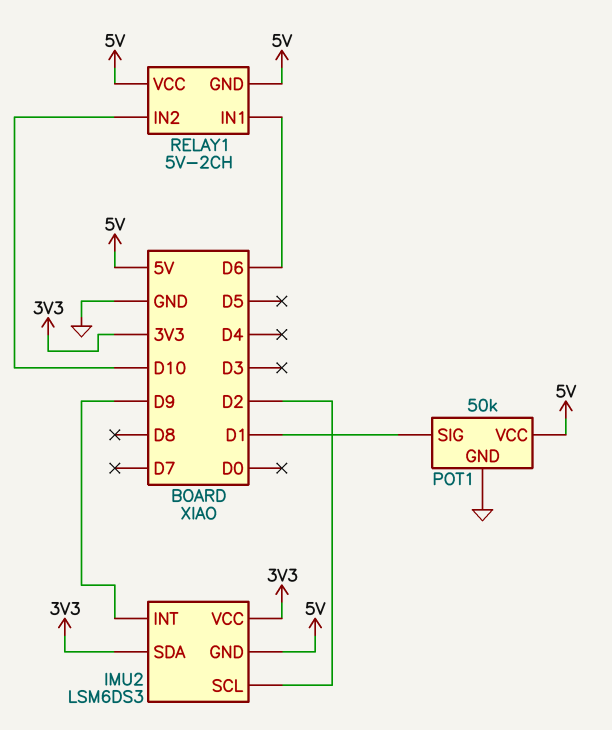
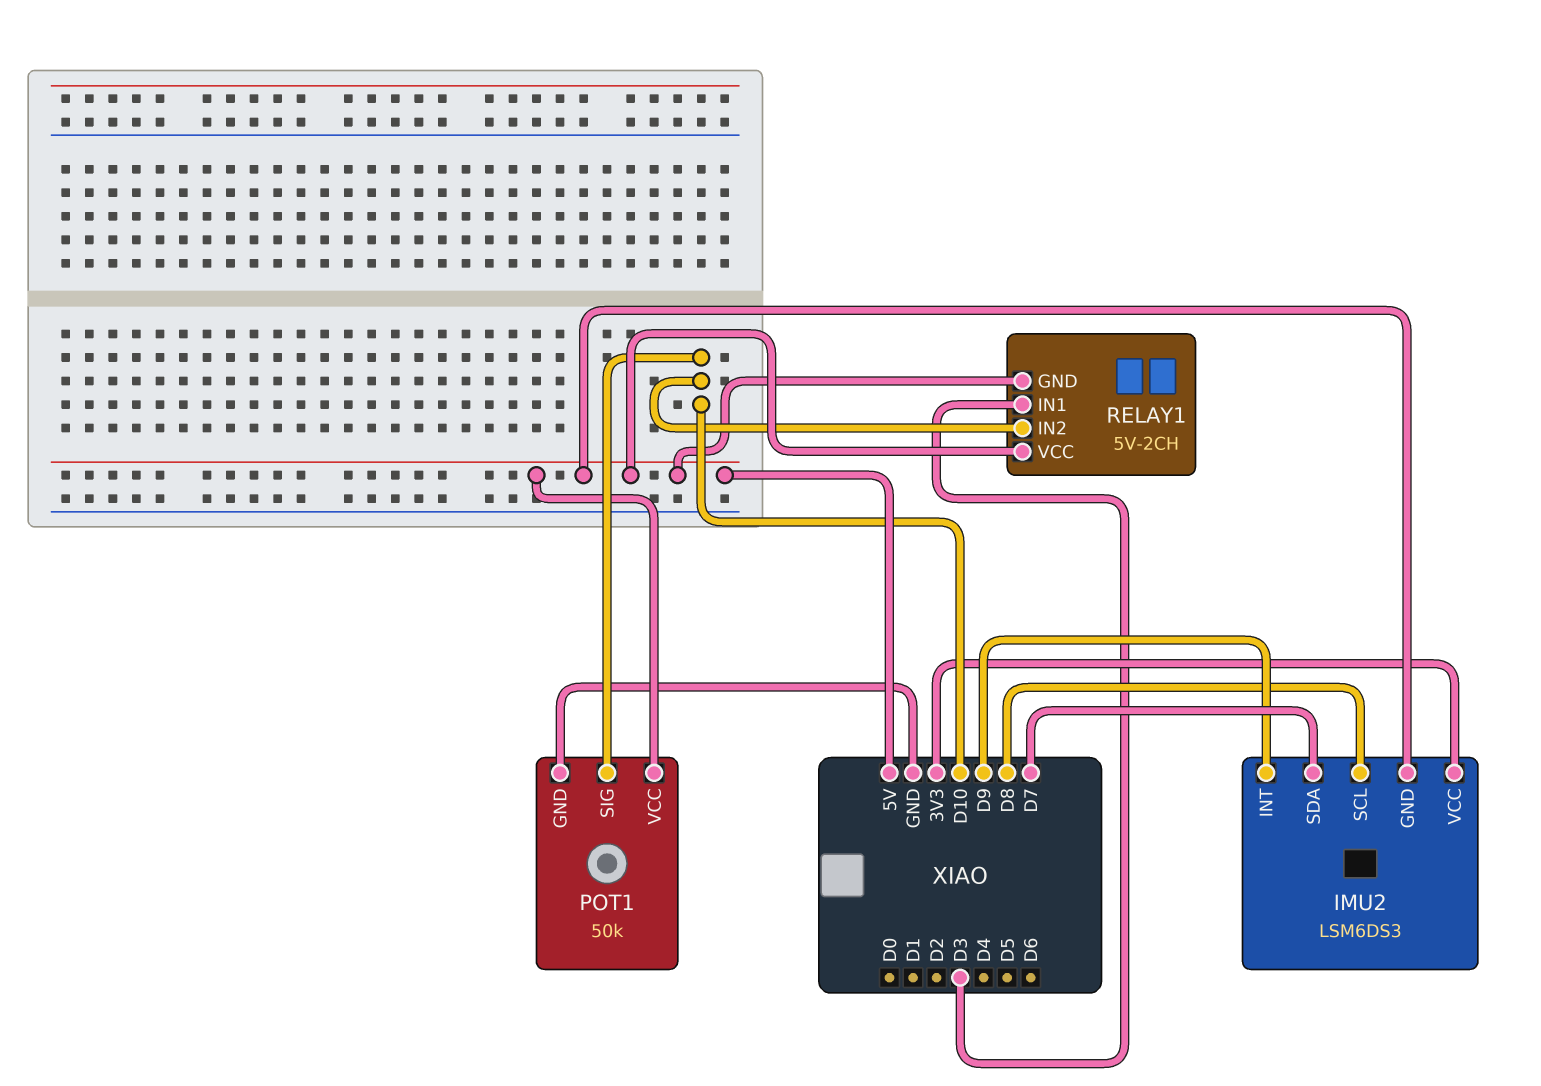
IMU2 pin SCL: D2 -> D8
IMU2 pin SDA: 3V3 -> D7
POT1 pin SIG: D1 -> D10
RELAY1 pin IN1: D6 -> D3

